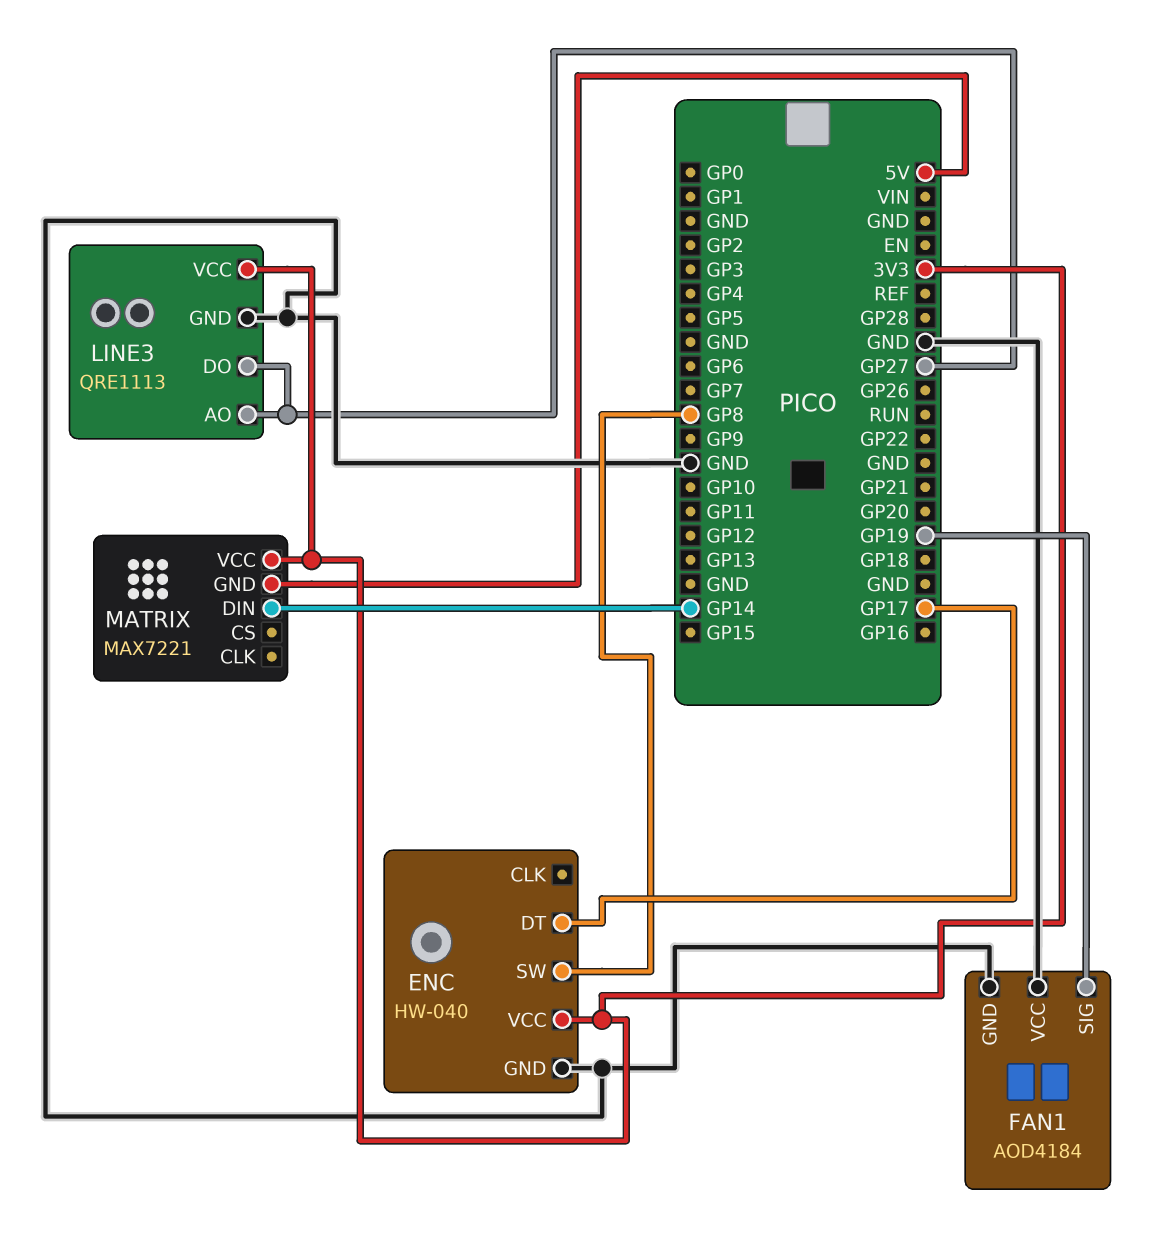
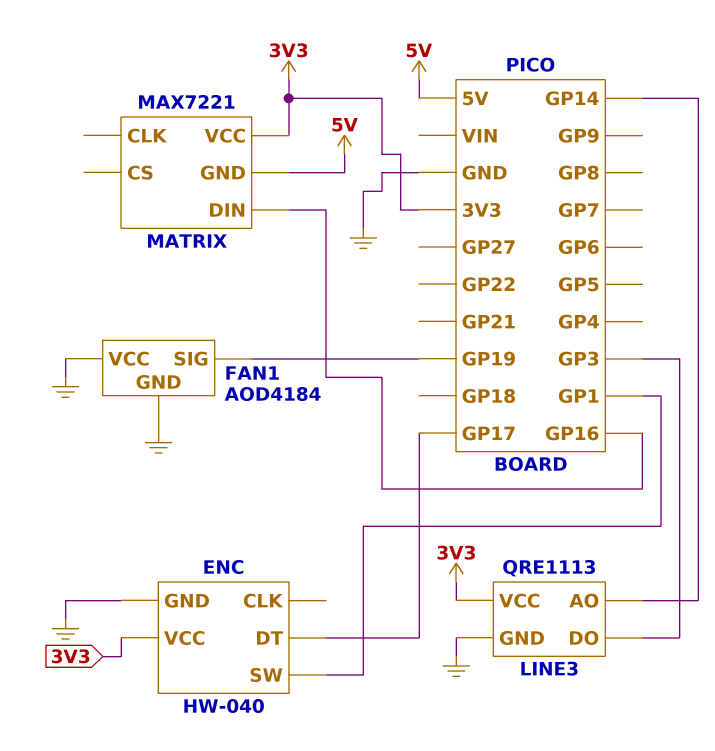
ENC pin SW: GP8 -> GP1
LINE3 pin AO: GP27 -> GP14
LINE3 pin DO: GP27 -> GP3
MATRIX pin DIN: GP14 -> GP16

